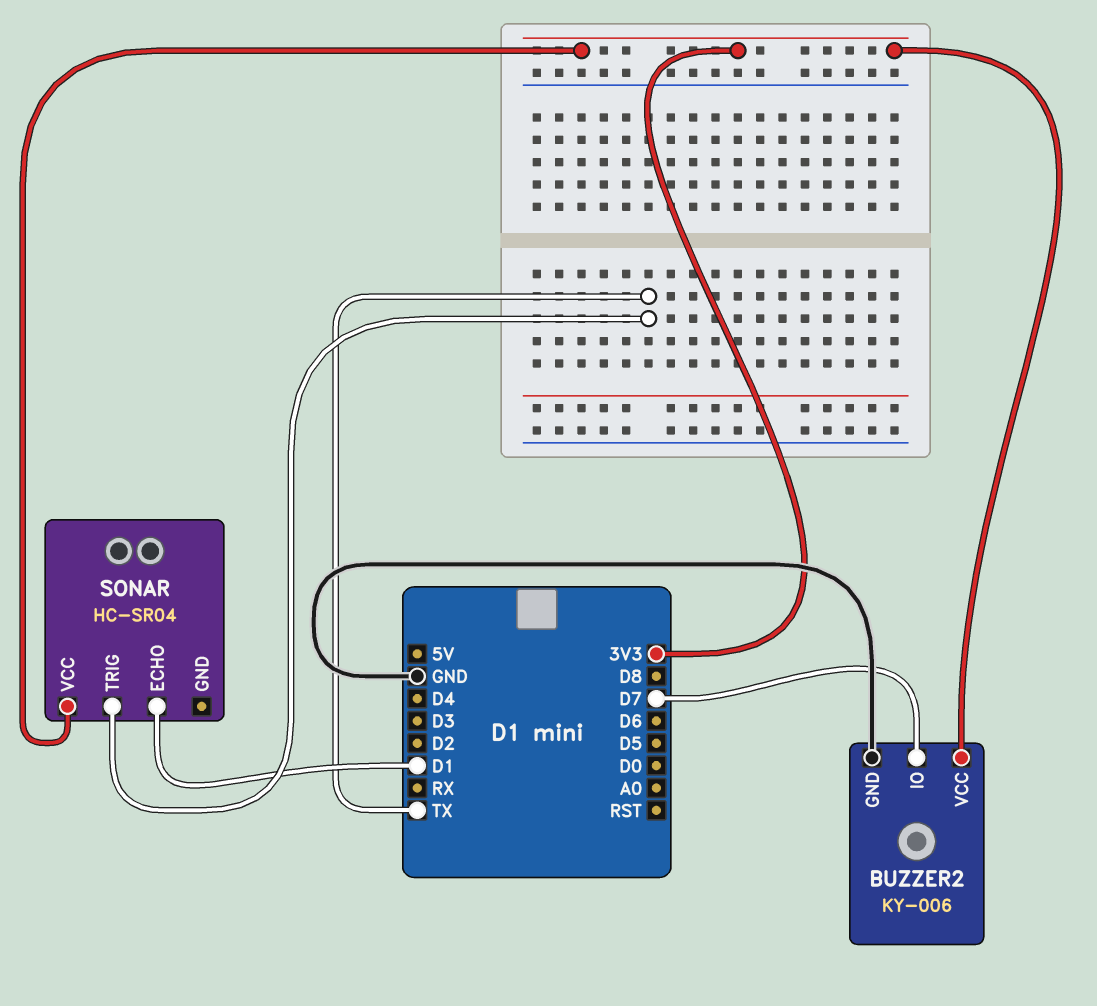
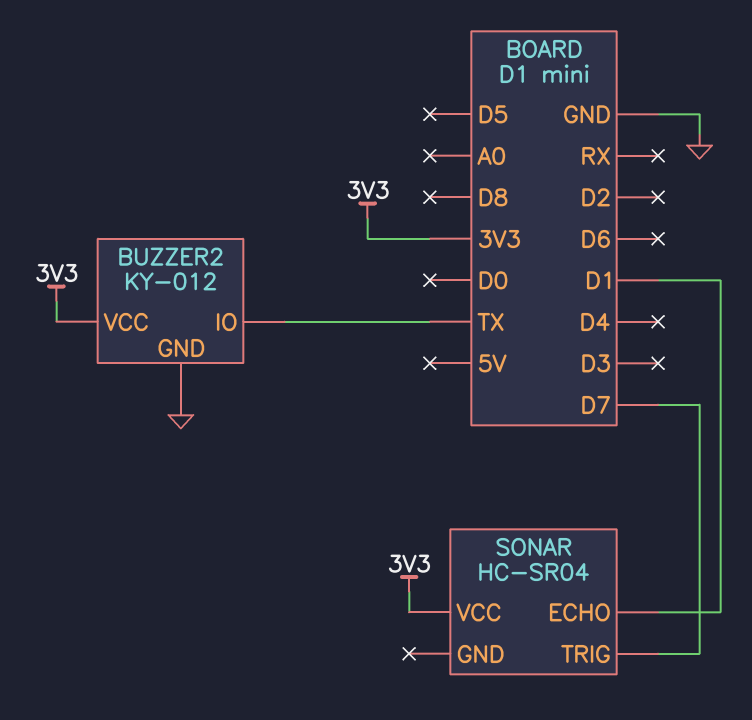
BUZZER2: KY-006 -> KY-012
BUZZER2 pin IO: D7 -> TX
SONAR pin TRIG: TX -> D7

